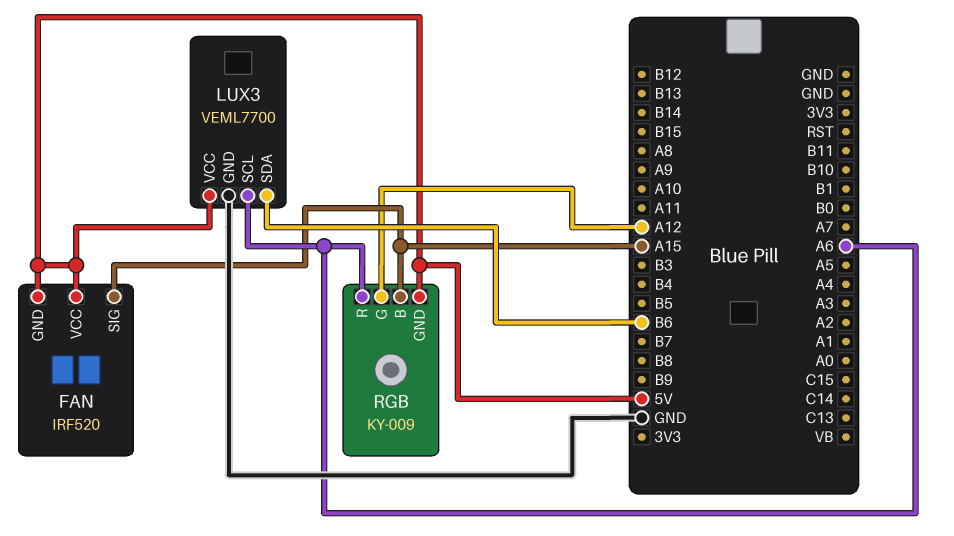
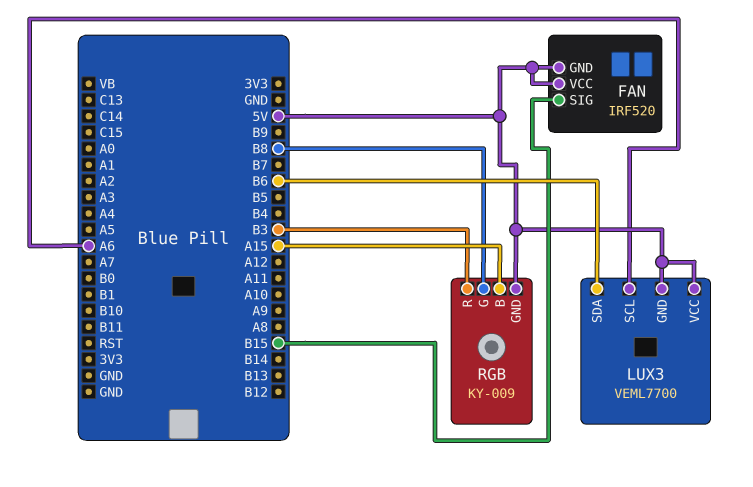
FAN pin SIG: A15 -> B15
LUX3 pin GND: GND -> 5V
RGB pin G: A12 -> B8
RGB pin R: A6 -> B3

